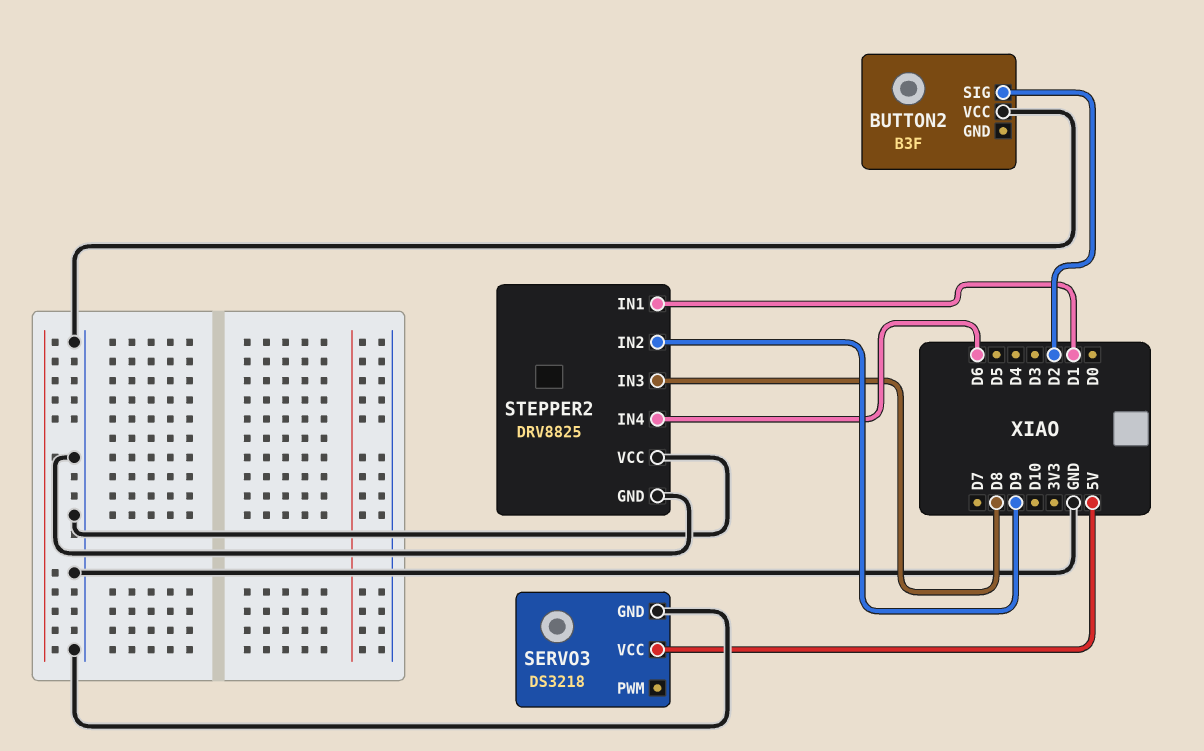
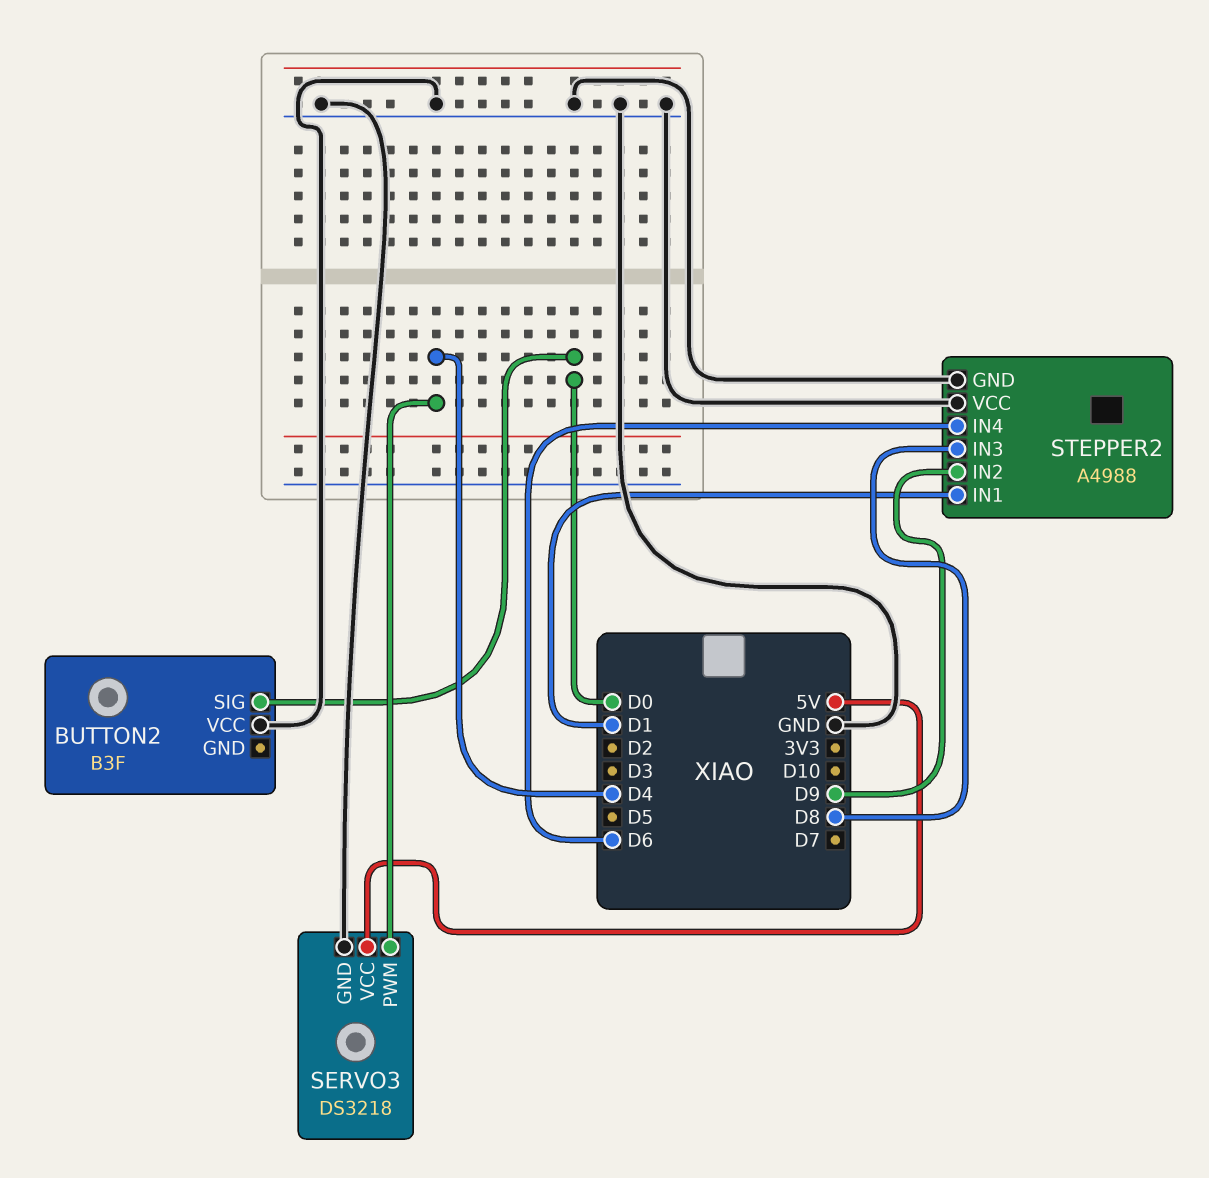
BUTTON2 pin SIG: D2 -> D0
SERVO3 pin PWM: none -> D4
STEPPER2: DRV8825 -> A4988

